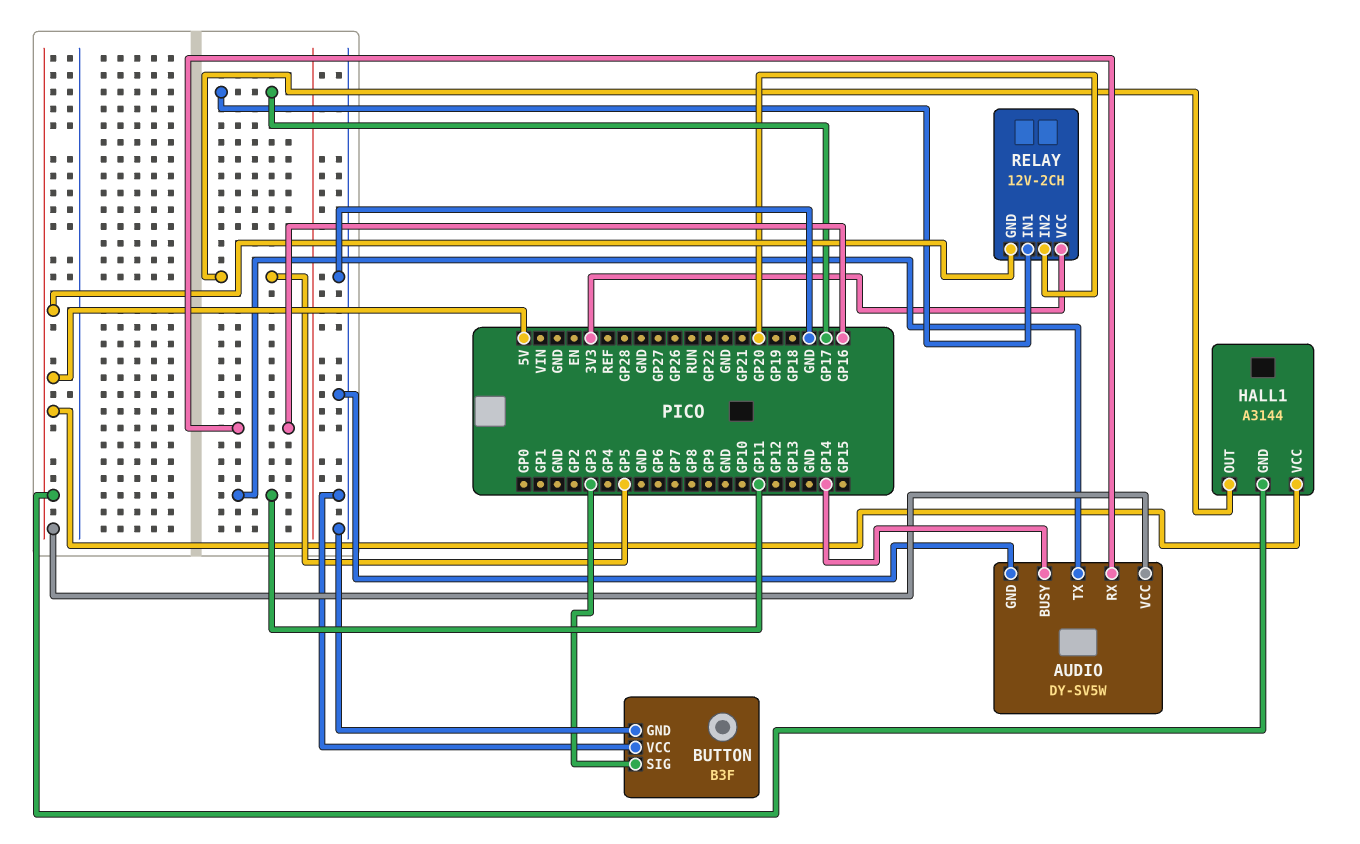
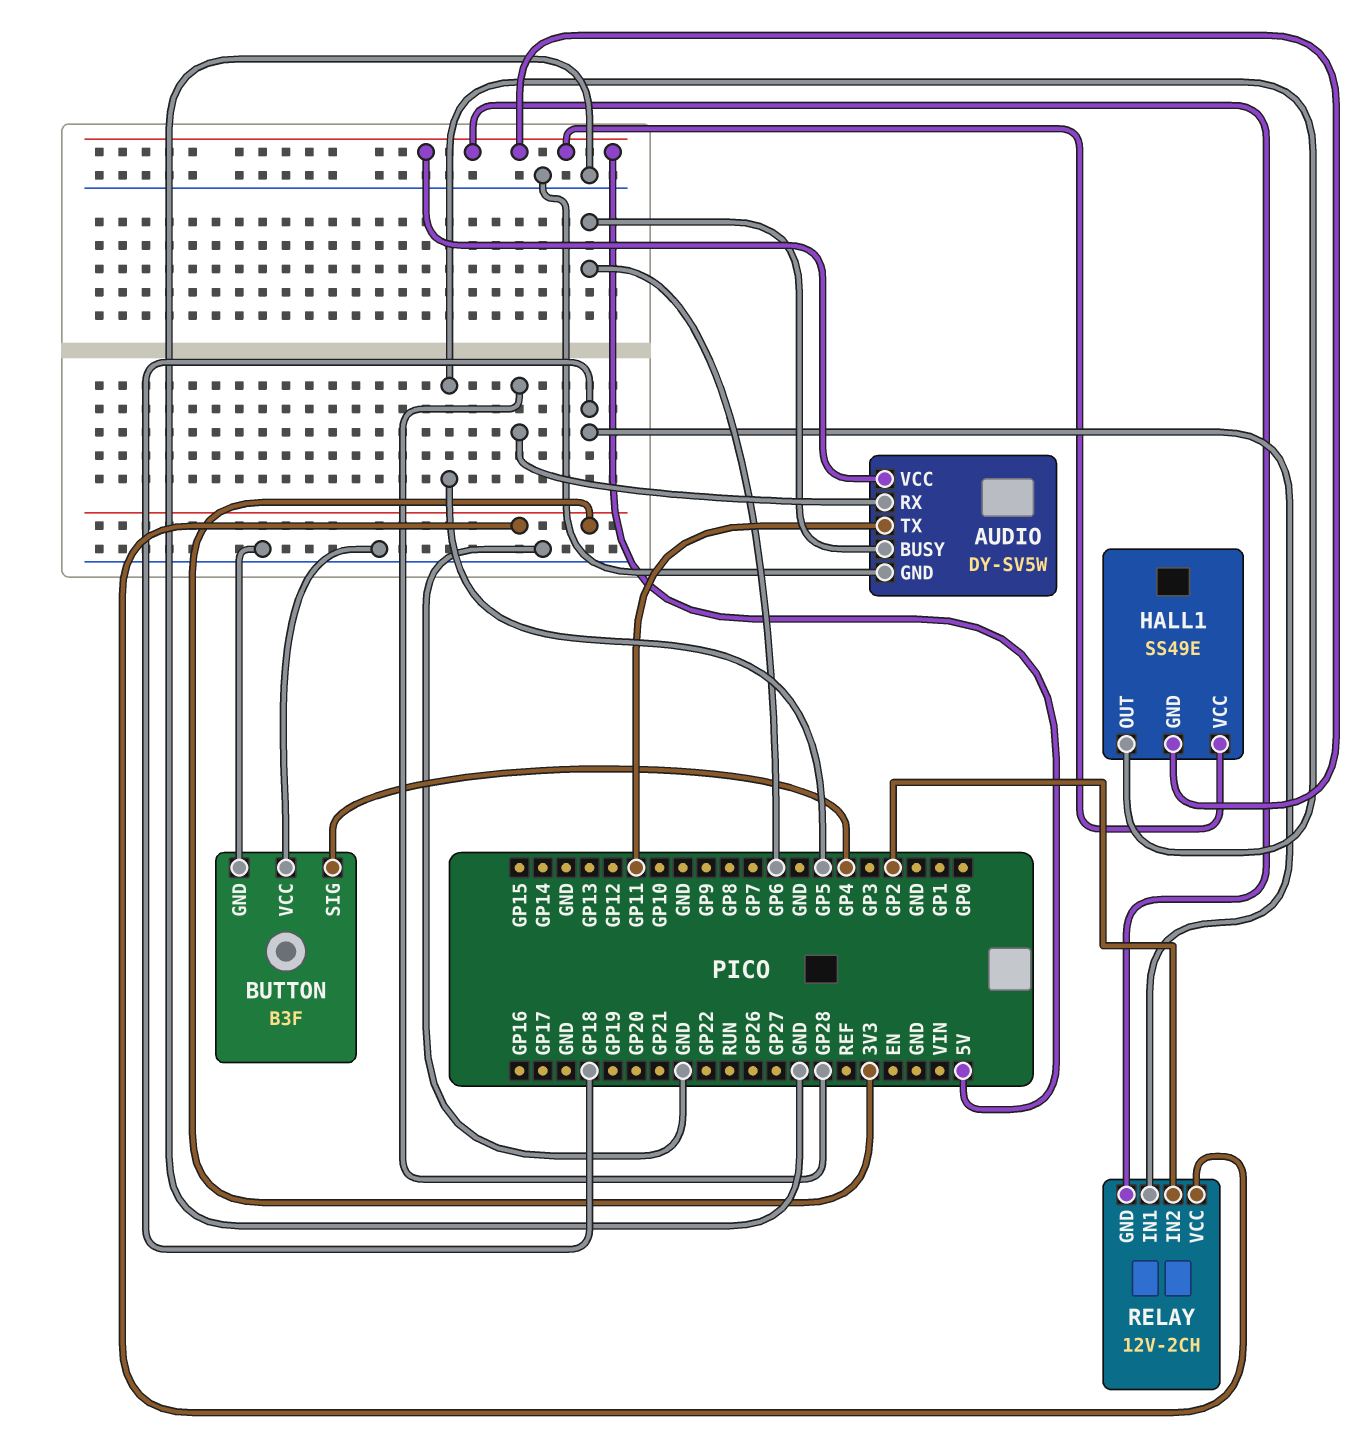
AUDIO pin BUSY: GP14 -> GP6
AUDIO pin RX: GP16 -> GP28
BUTTON pin SIG: GP3 -> GP4
HALL1: A3144 -> SS49E
RELAY pin IN1: GP17 -> GP18
RELAY pin IN2: GP20 -> GP2

